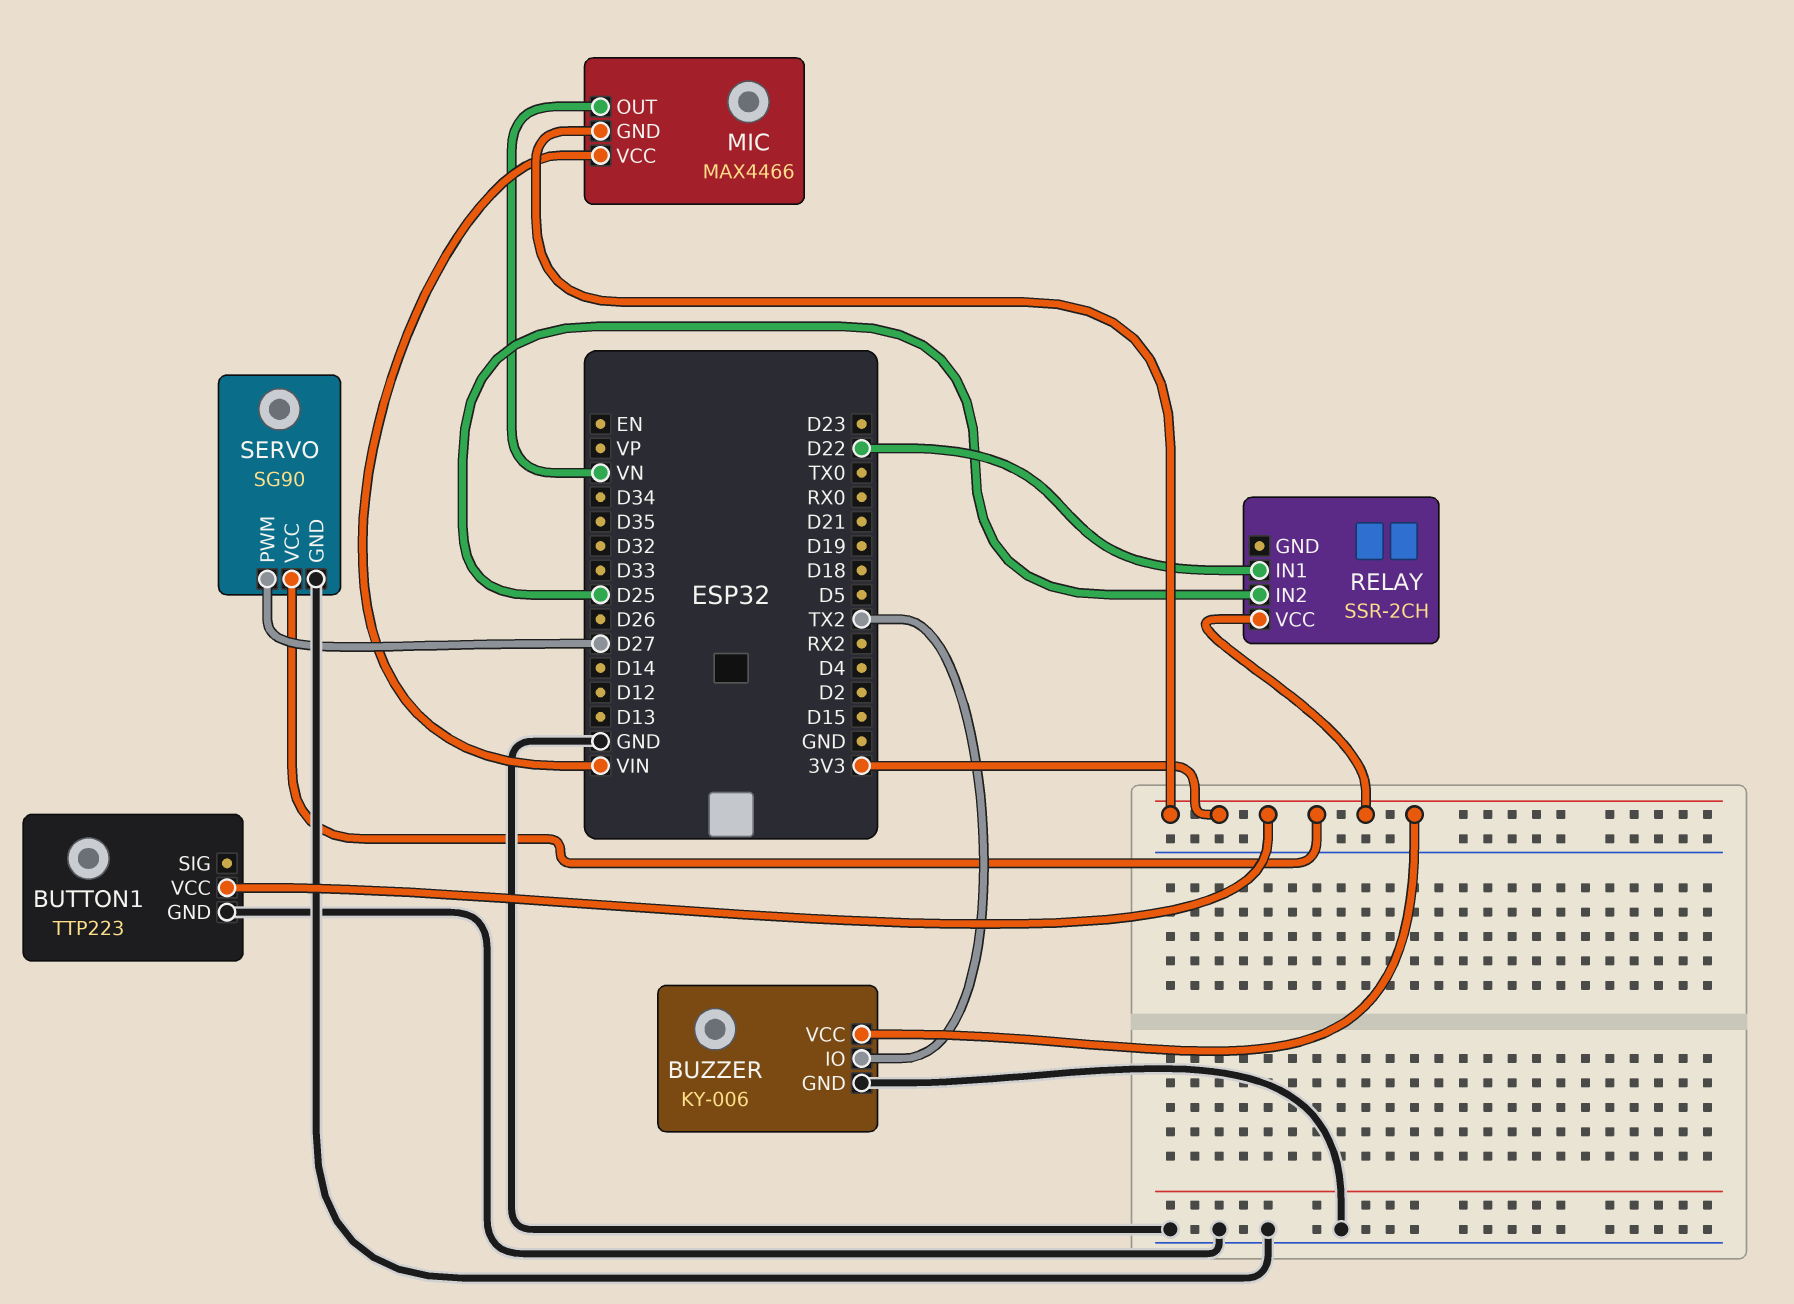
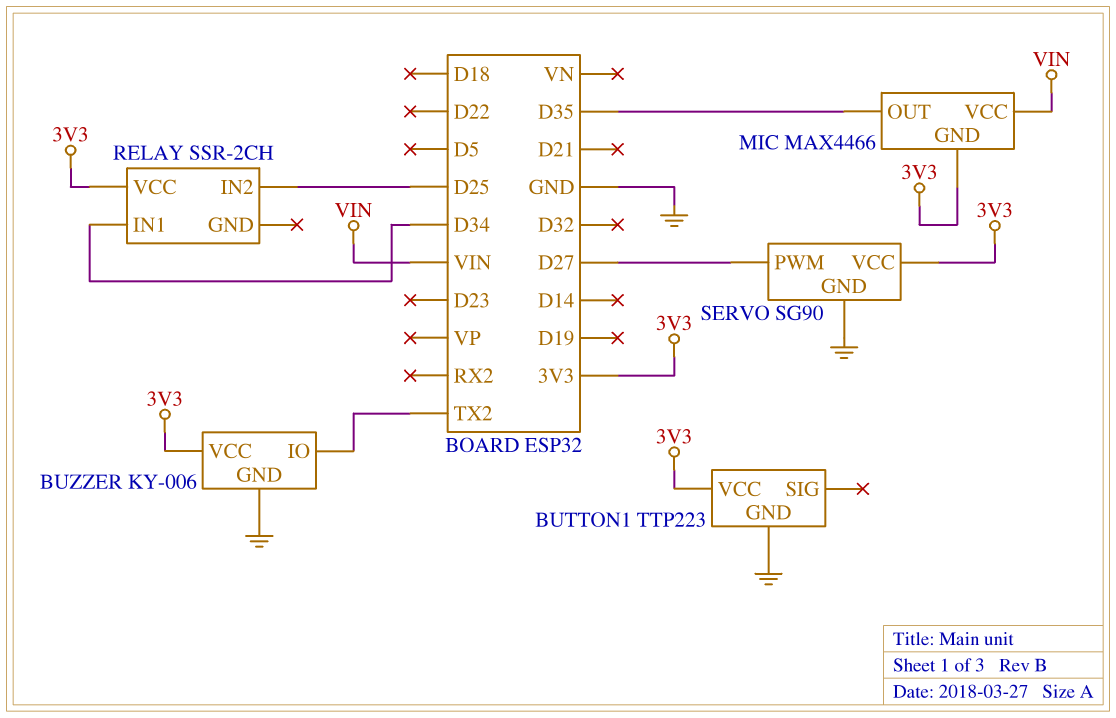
MIC pin OUT: VN -> D35
RELAY pin IN1: D22 -> D34

